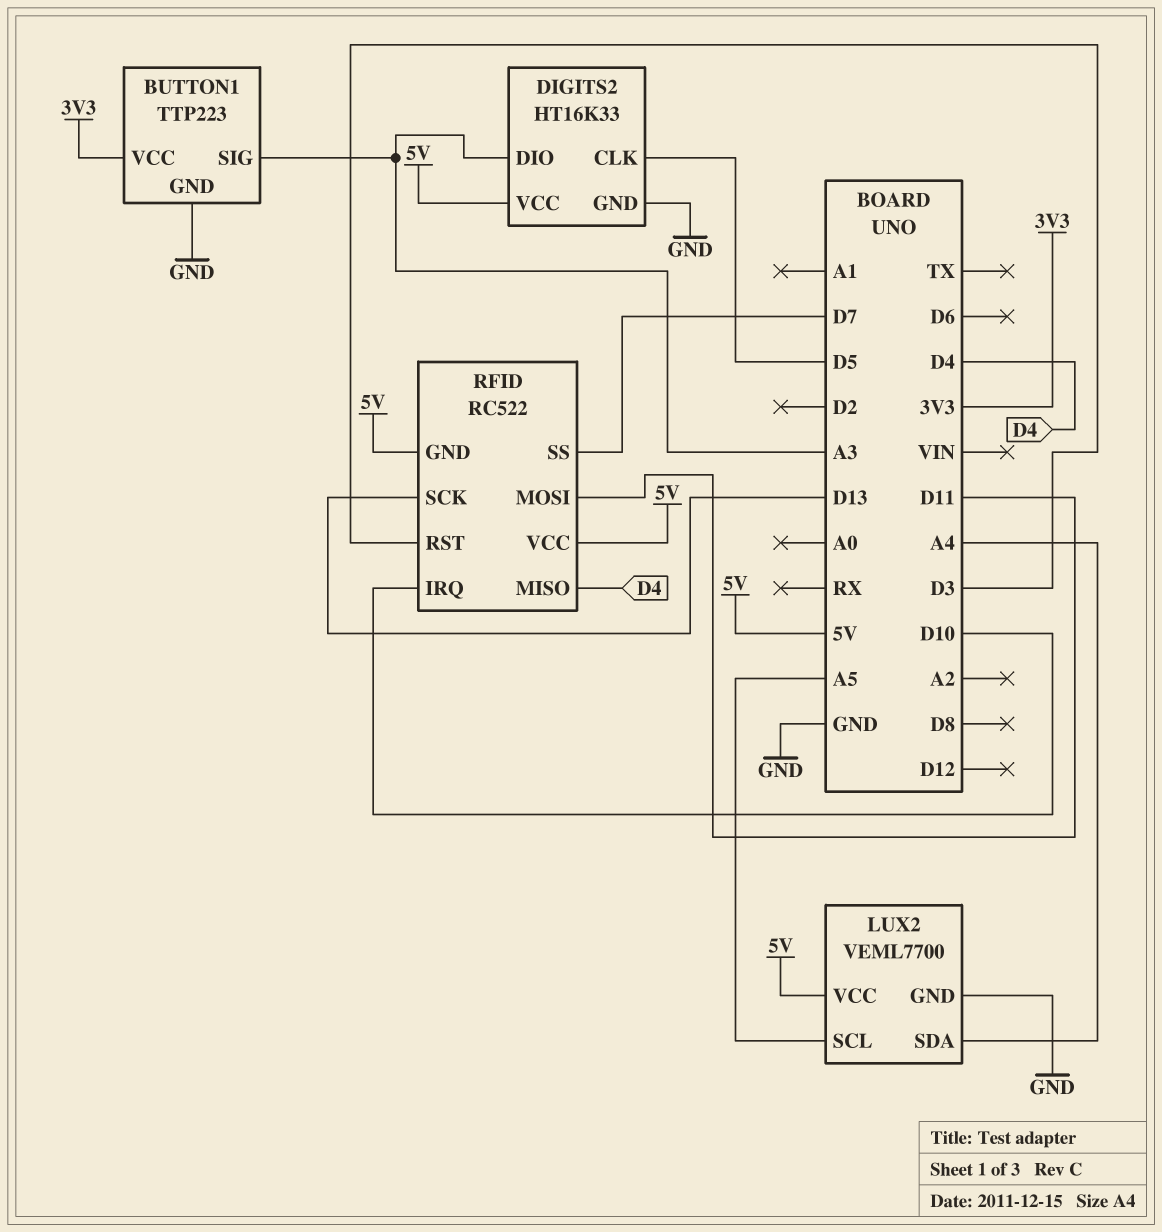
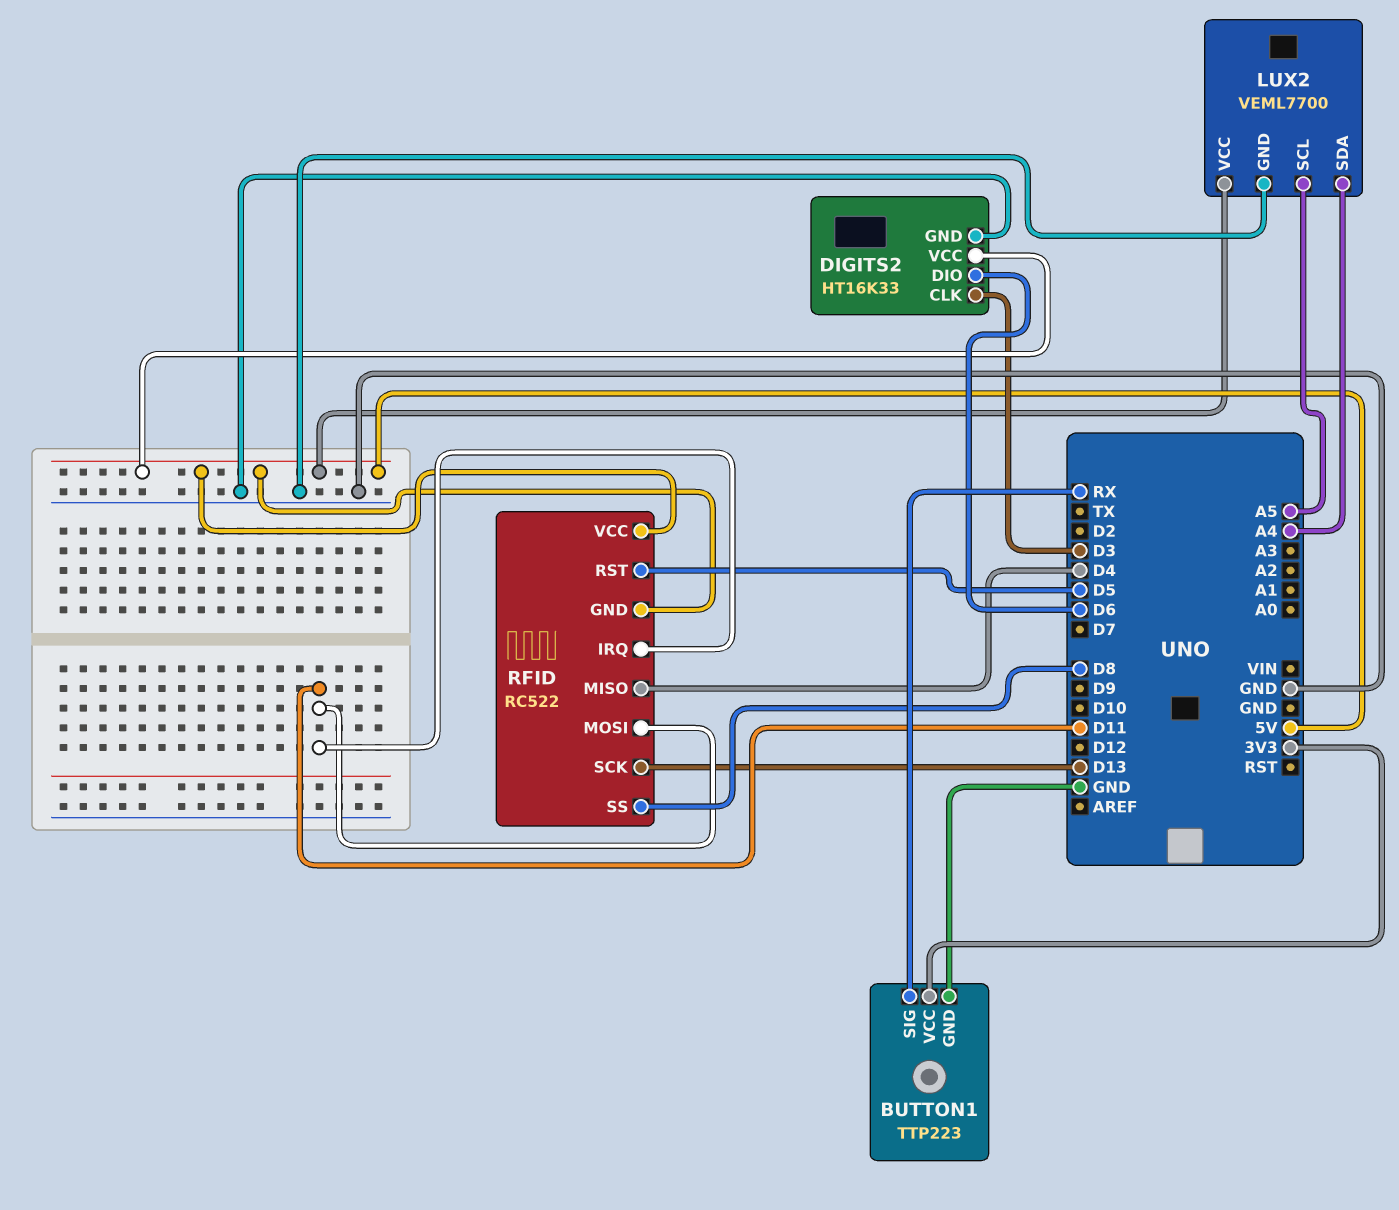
BUTTON1 pin SIG: A3 -> RX
DIGITS2 pin CLK: D5 -> D3
DIGITS2 pin DIO: A3 -> D6
RFID pin IRQ: D10 -> D11
RFID pin RST: D3 -> D5
RFID pin SS: D7 -> D8

